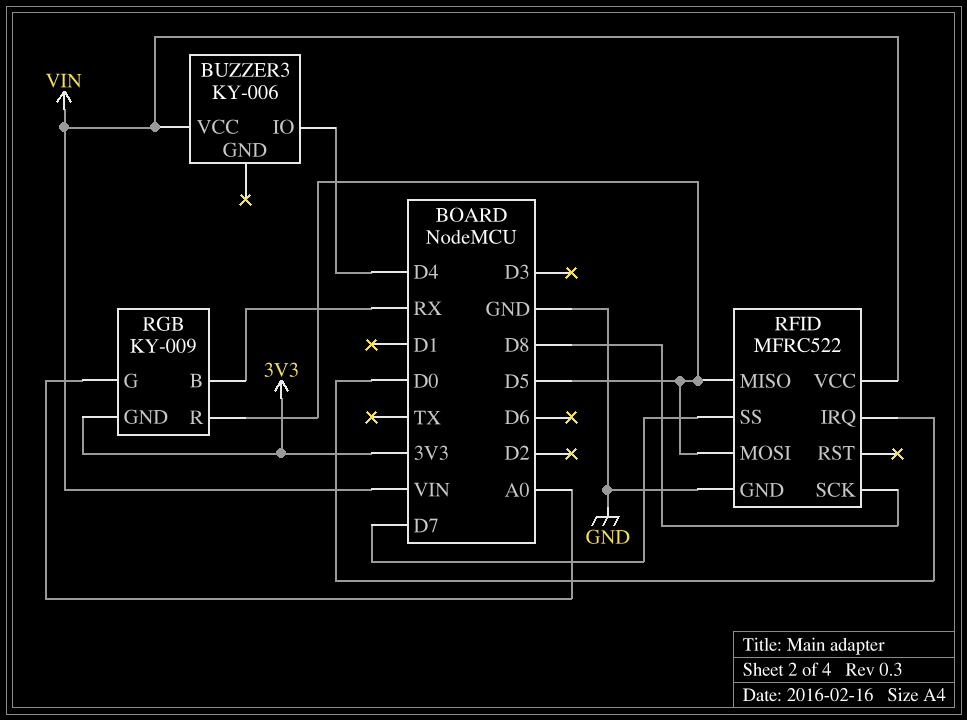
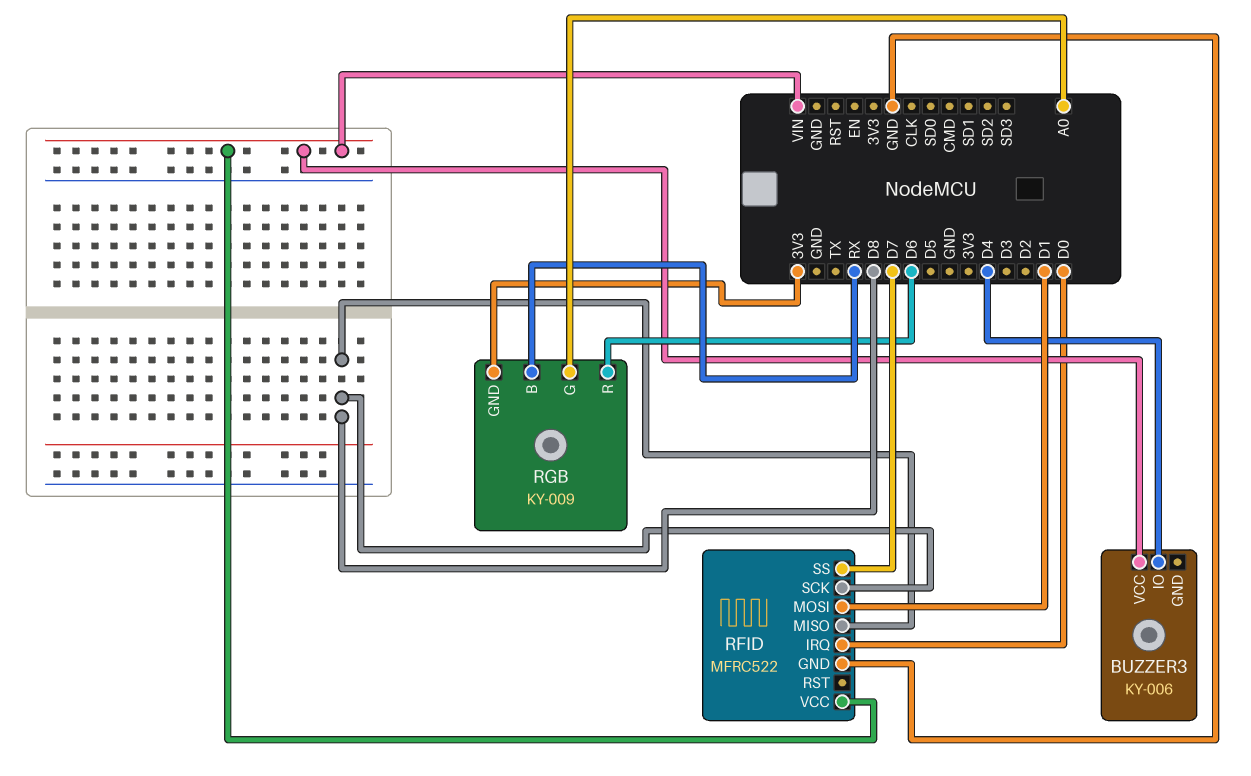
RFID pin MISO: D5 -> D8
RFID pin MOSI: D5 -> D1
RGB pin R: D5 -> D6

